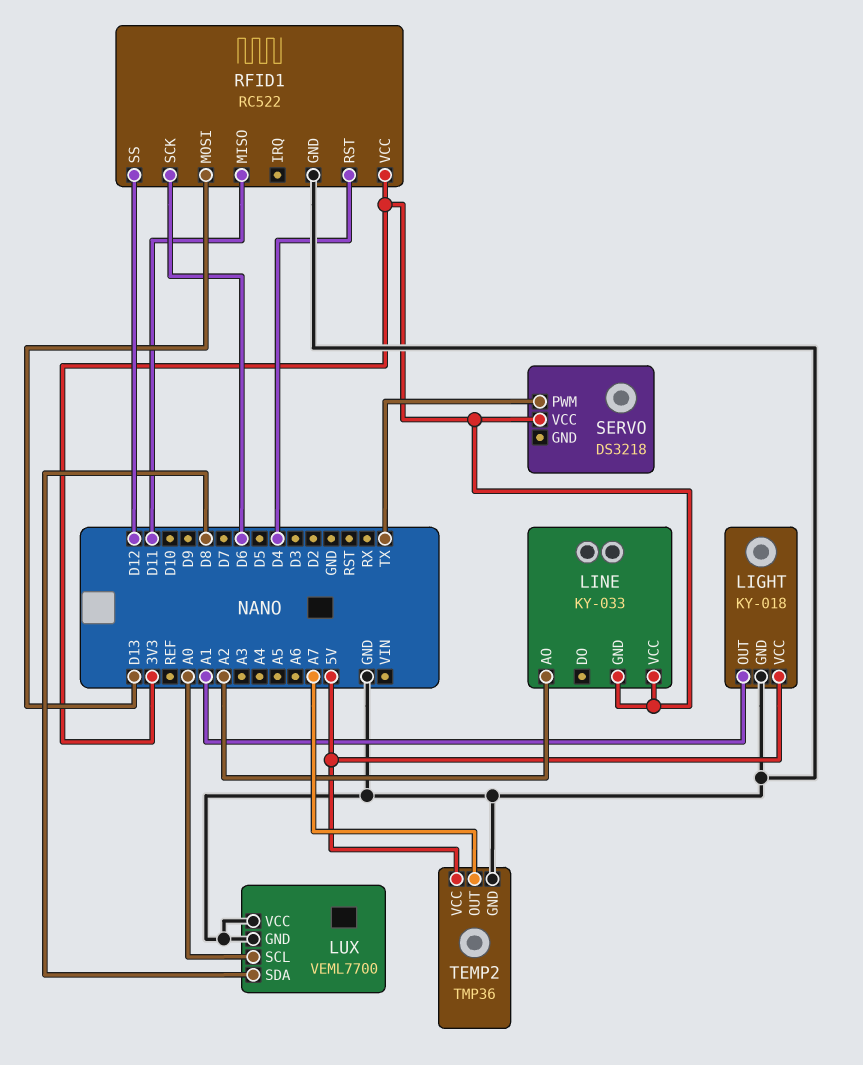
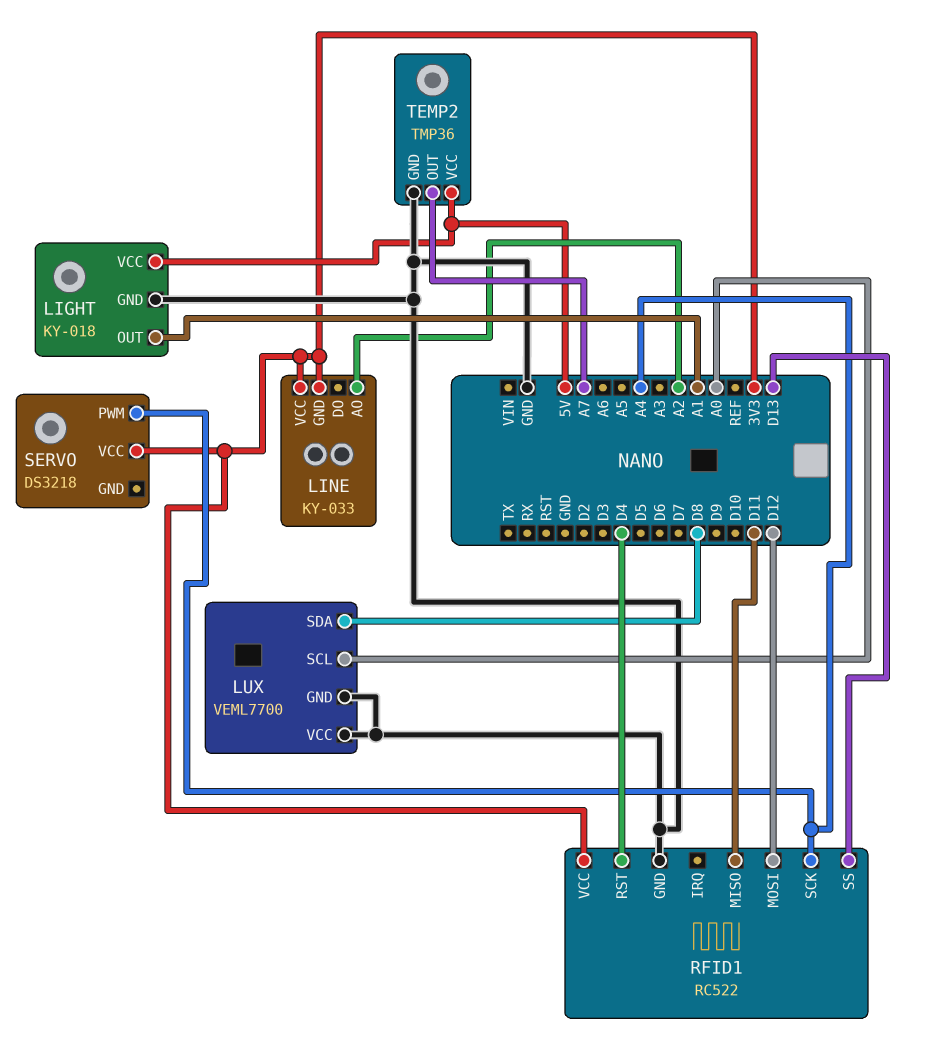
RFID1 pin MOSI: D13 -> D12
RFID1 pin SCK: D6 -> A4
RFID1 pin SS: D12 -> D13
SERVO pin PWM: TX -> A4

